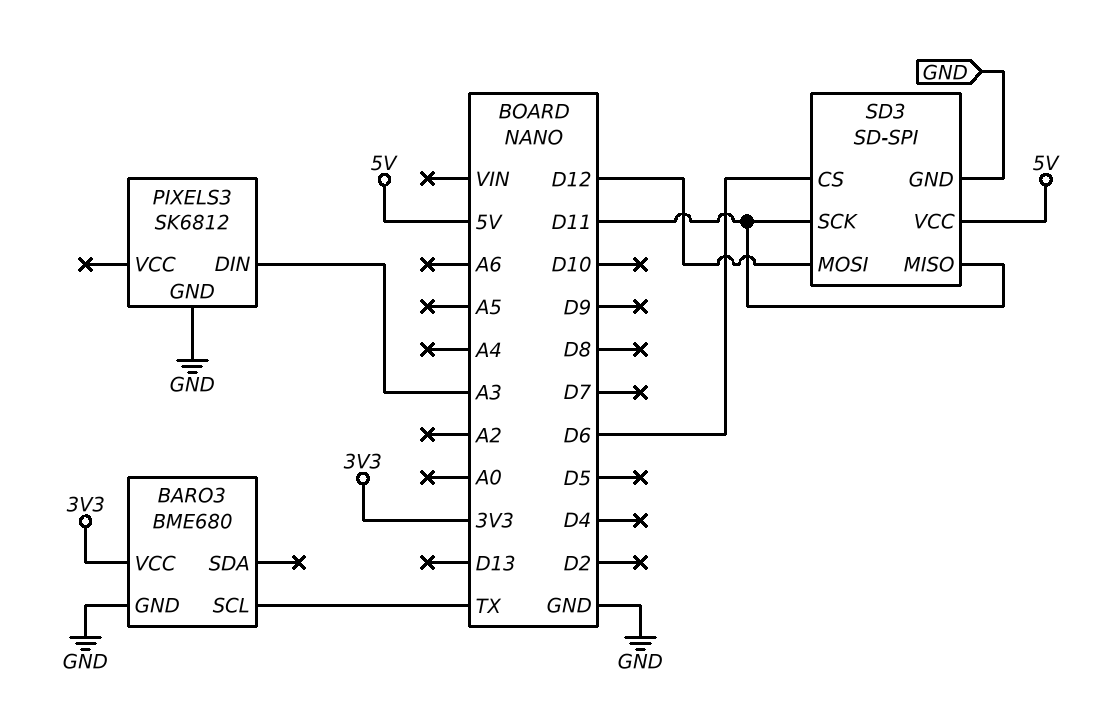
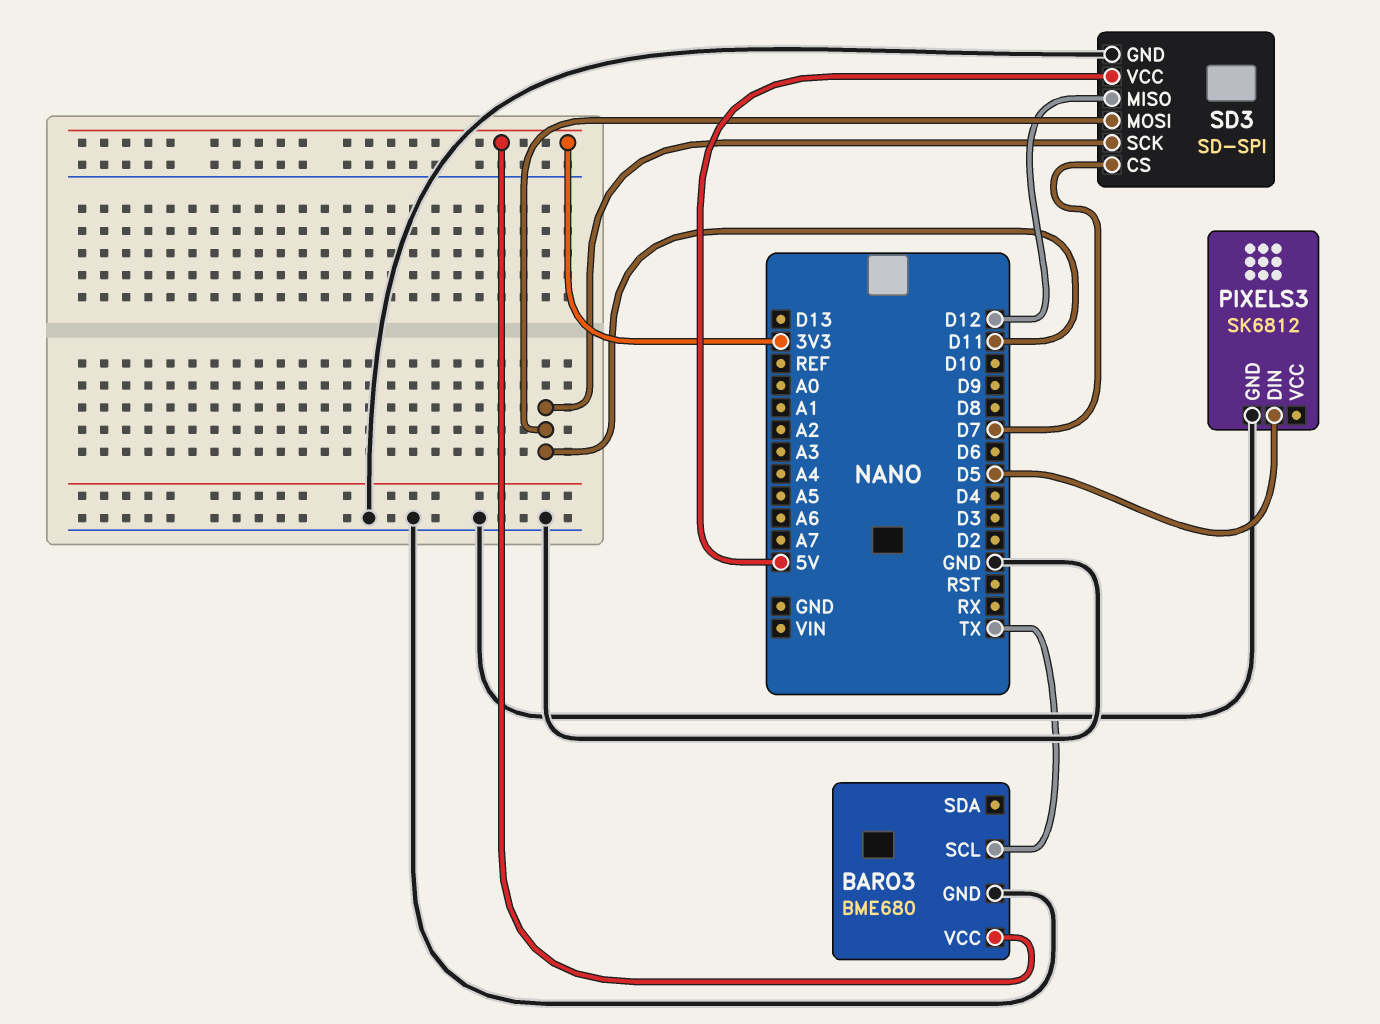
PIXELS3 pin DIN: A3 -> D5
SD3 pin CS: D6 -> D7
SD3 pin MISO: D11 -> D12
SD3 pin MOSI: D12 -> D11

